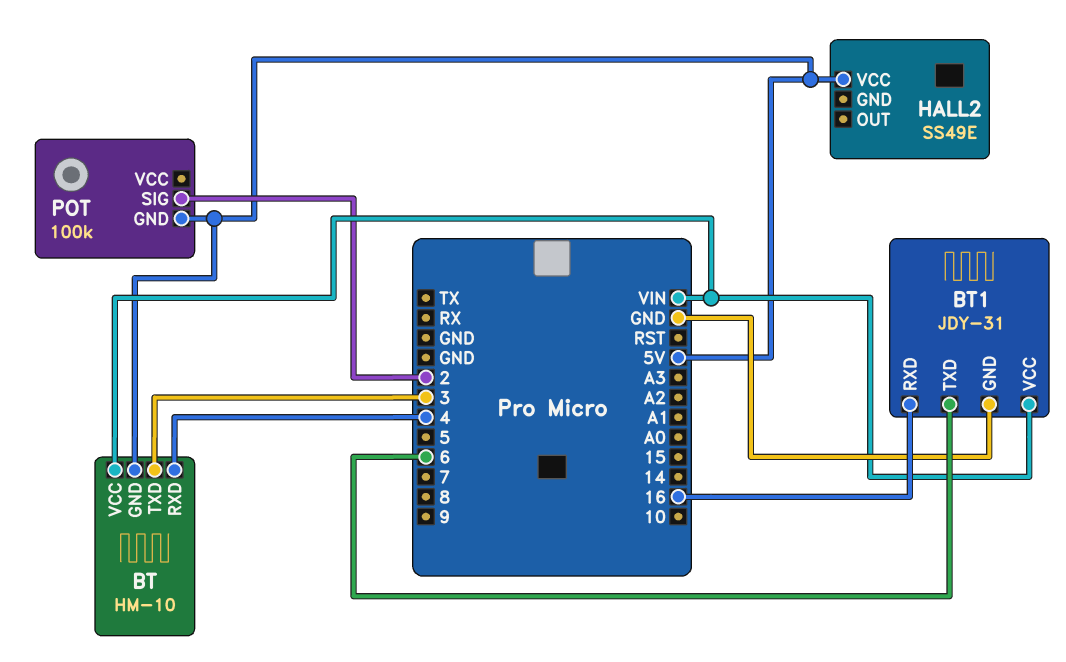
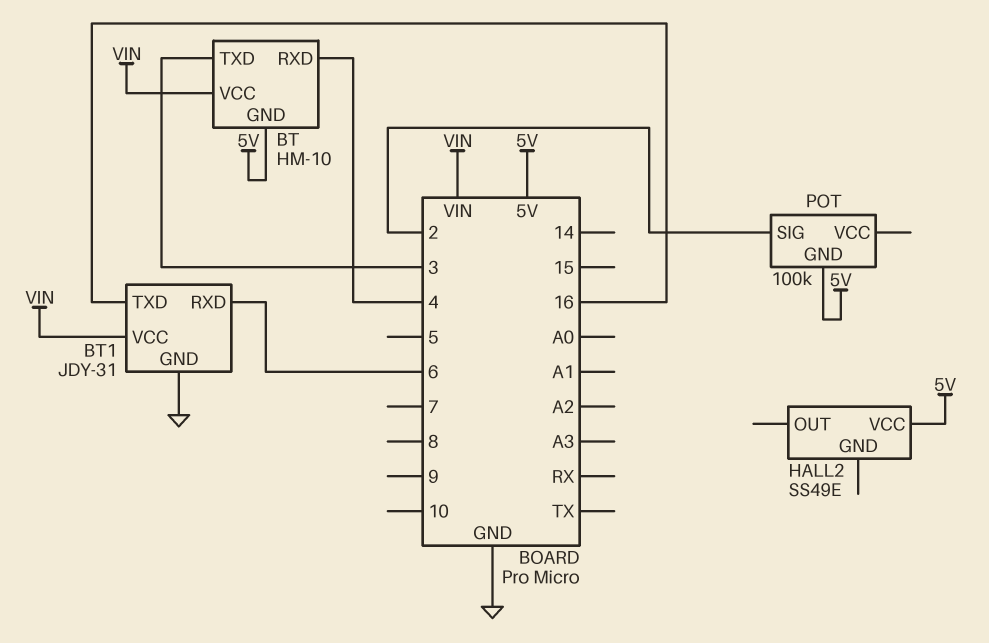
BT1 pin RXD: 16 -> 6
BT1 pin TXD: 6 -> 16

